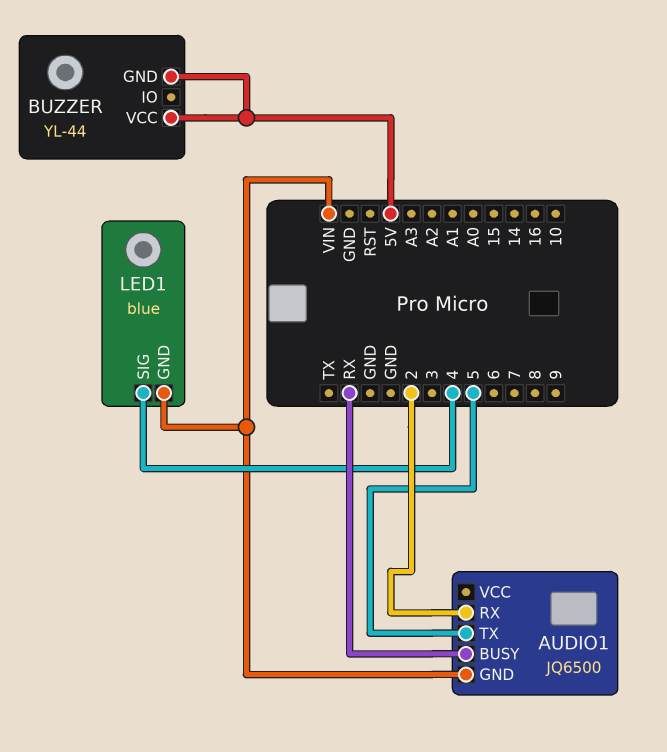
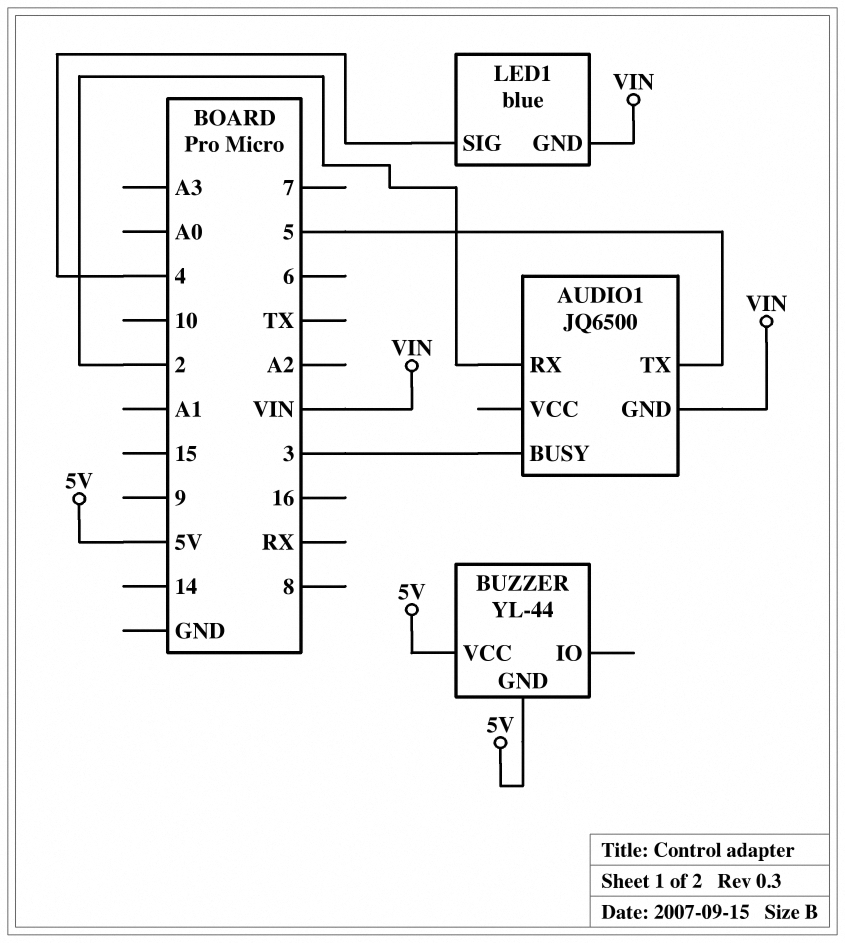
AUDIO1 pin BUSY: RX -> 3

